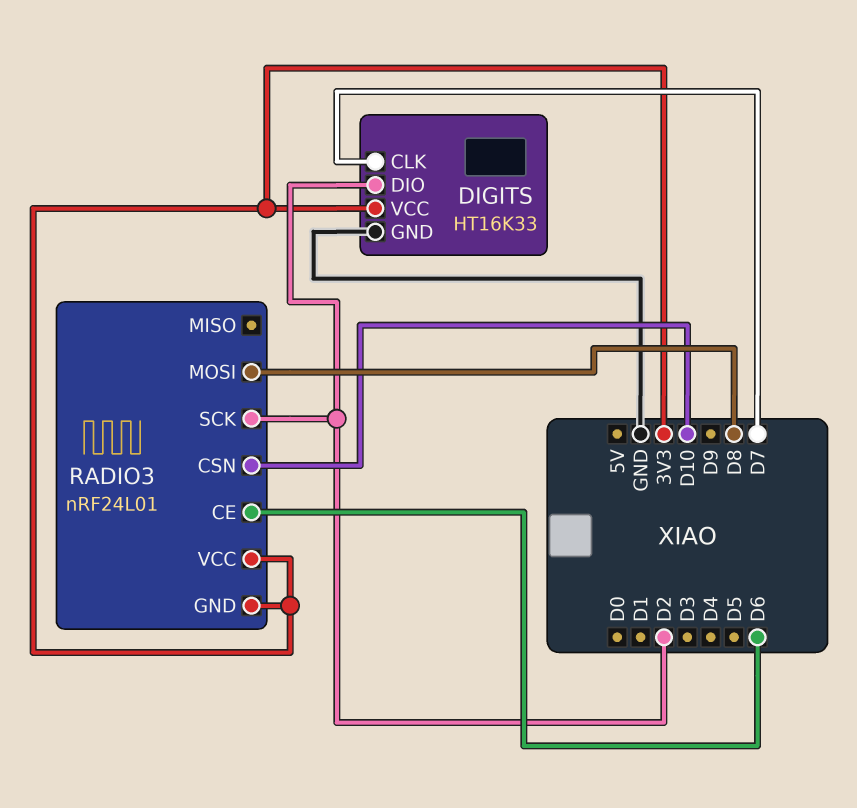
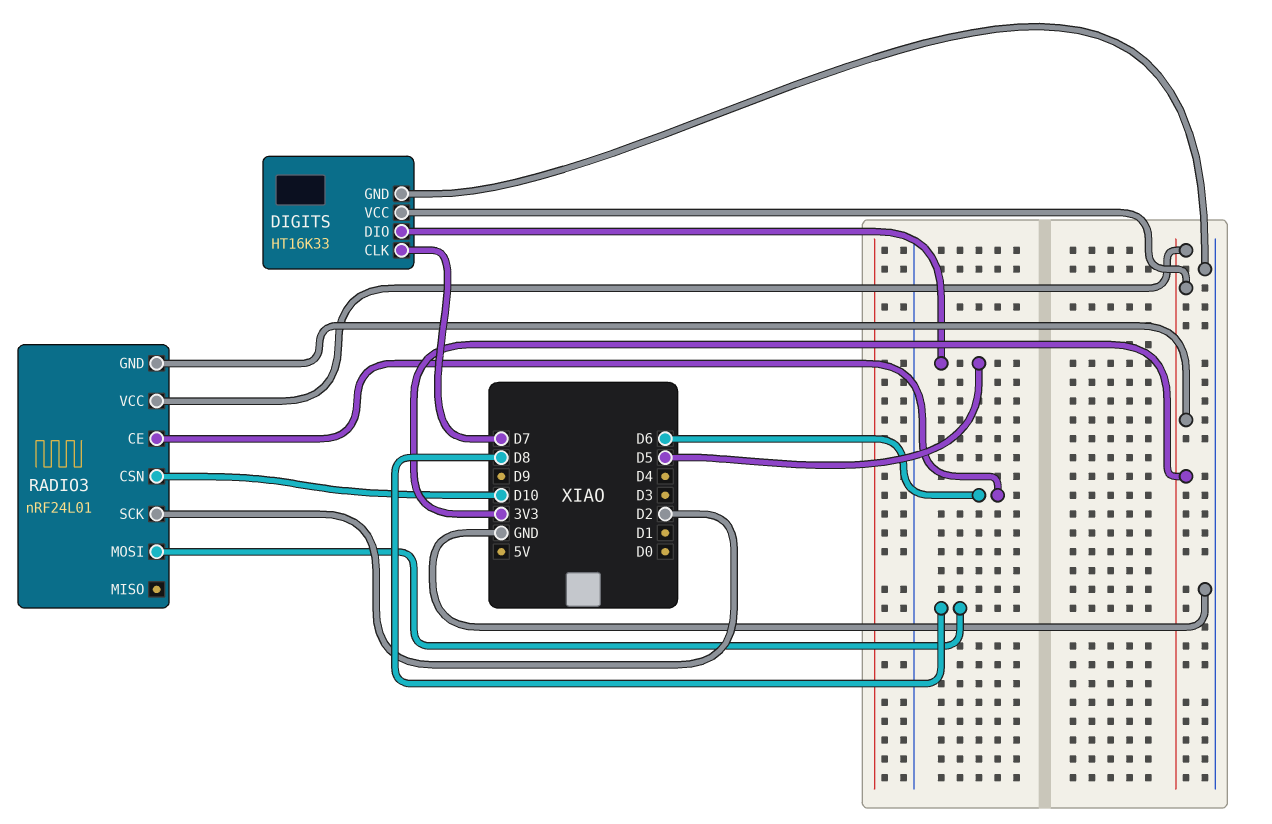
DIGITS pin DIO: D2 -> D5

